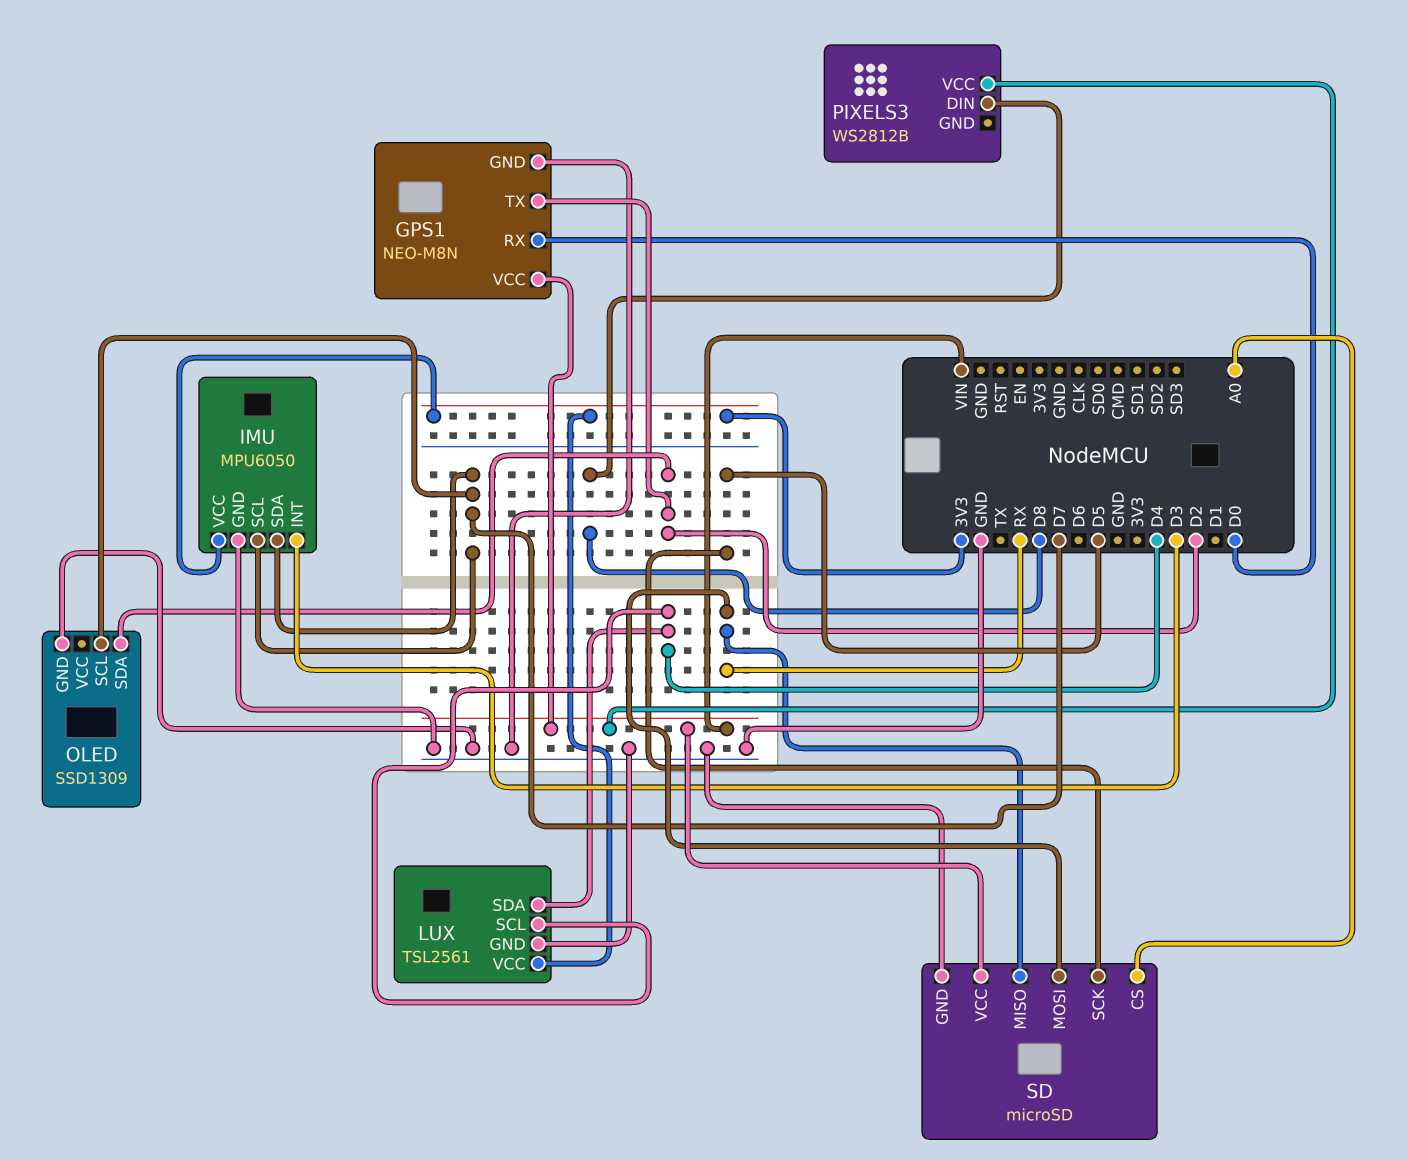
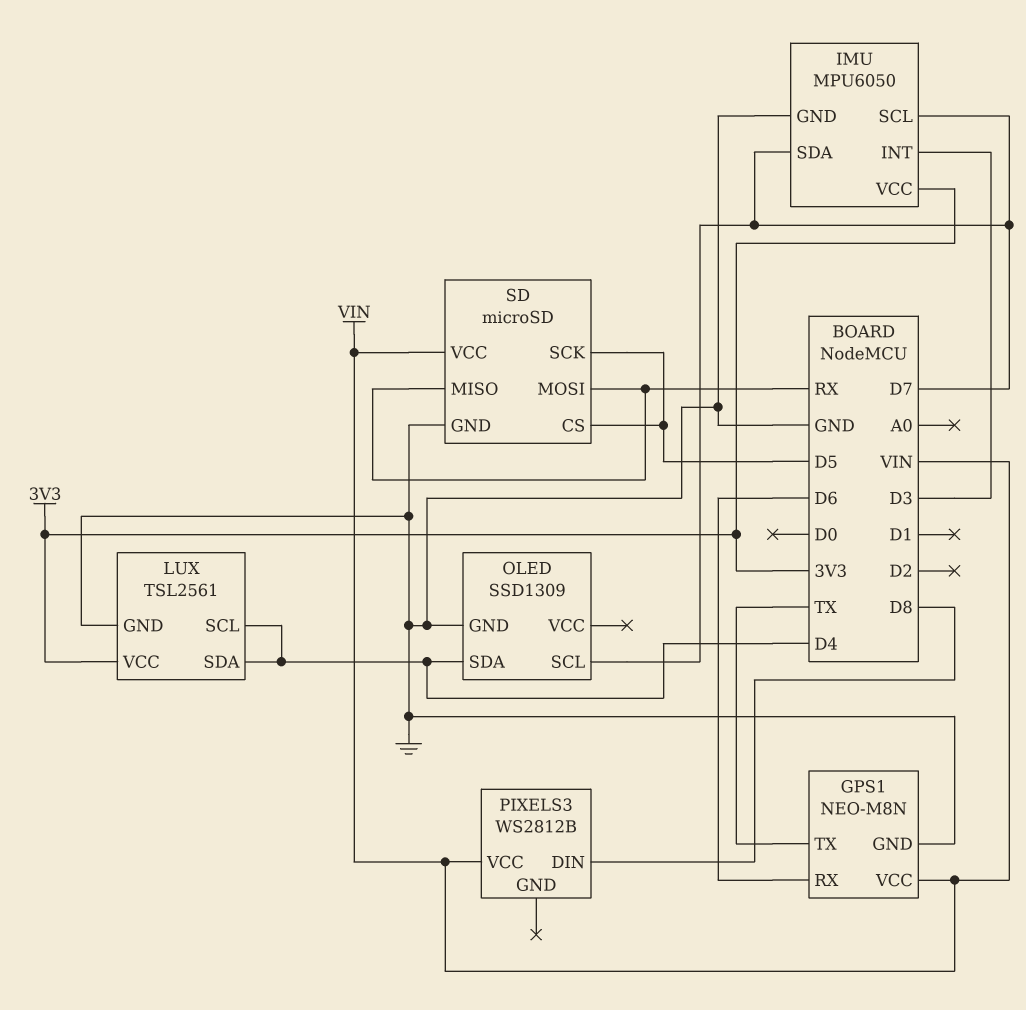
GPS1 pin RX: D0 -> D6
GPS1 pin TX: D2 -> TX
OLED pin SDA: D2 -> D4
SD pin CS: A0 -> D5

